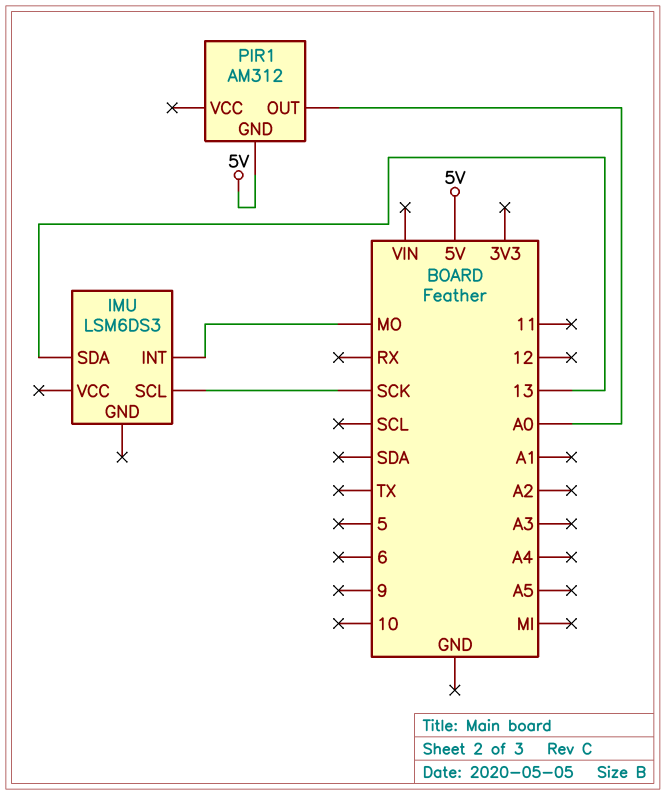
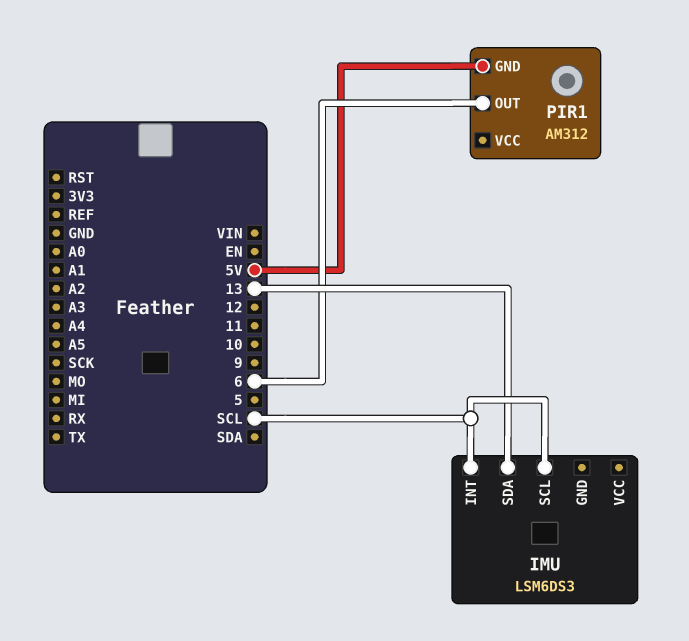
IMU pin INT: MO -> SCL
IMU pin SCL: SCK -> SCL
PIR1 pin OUT: A0 -> 6

